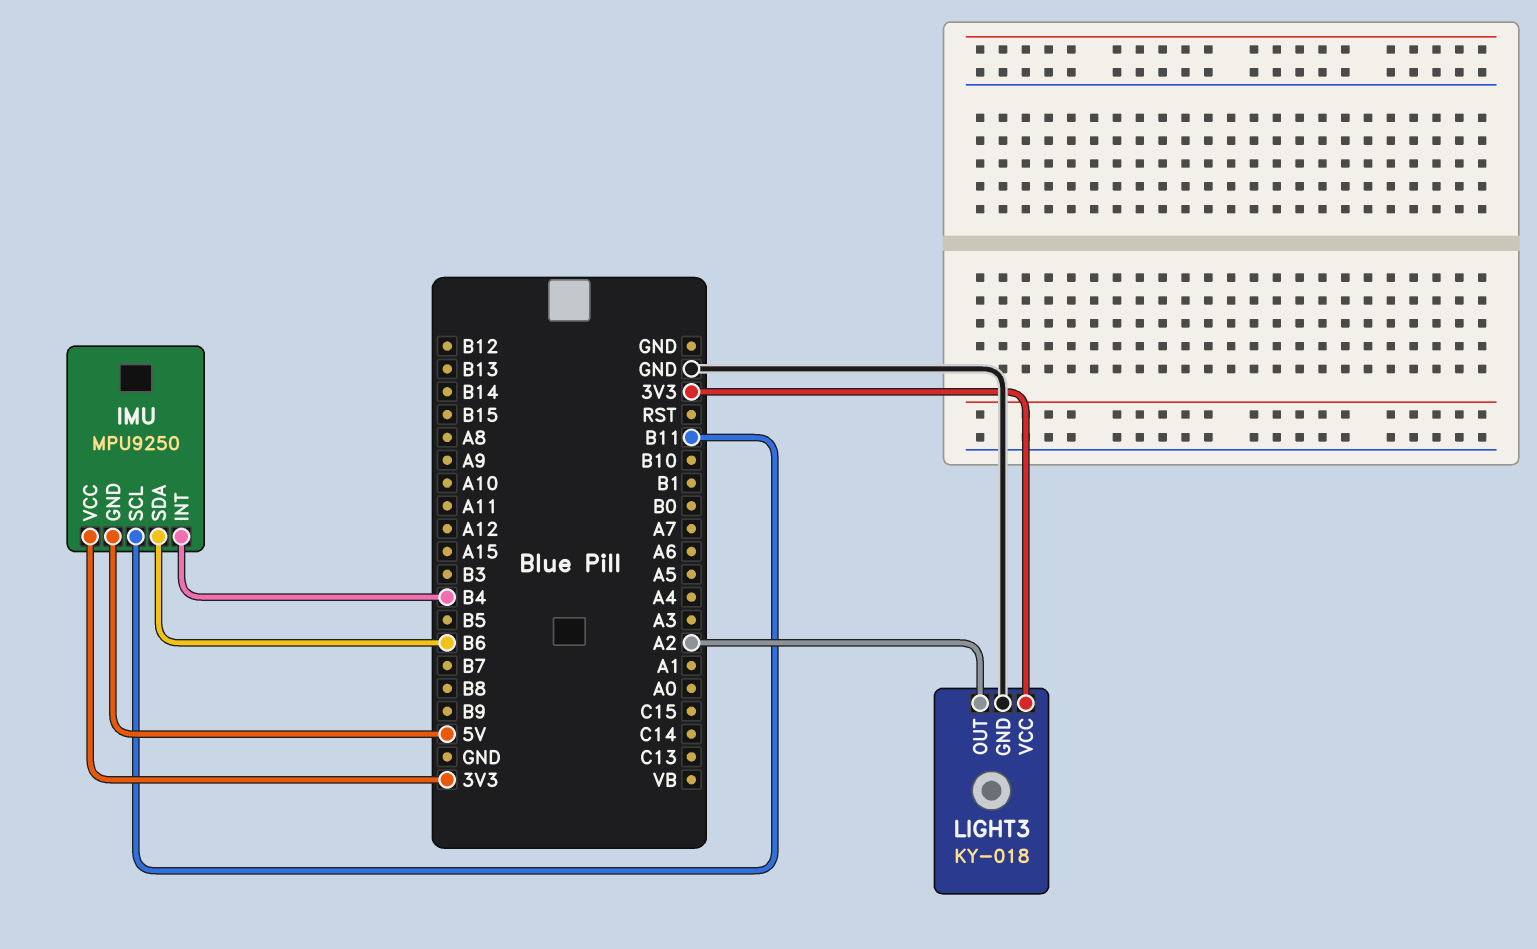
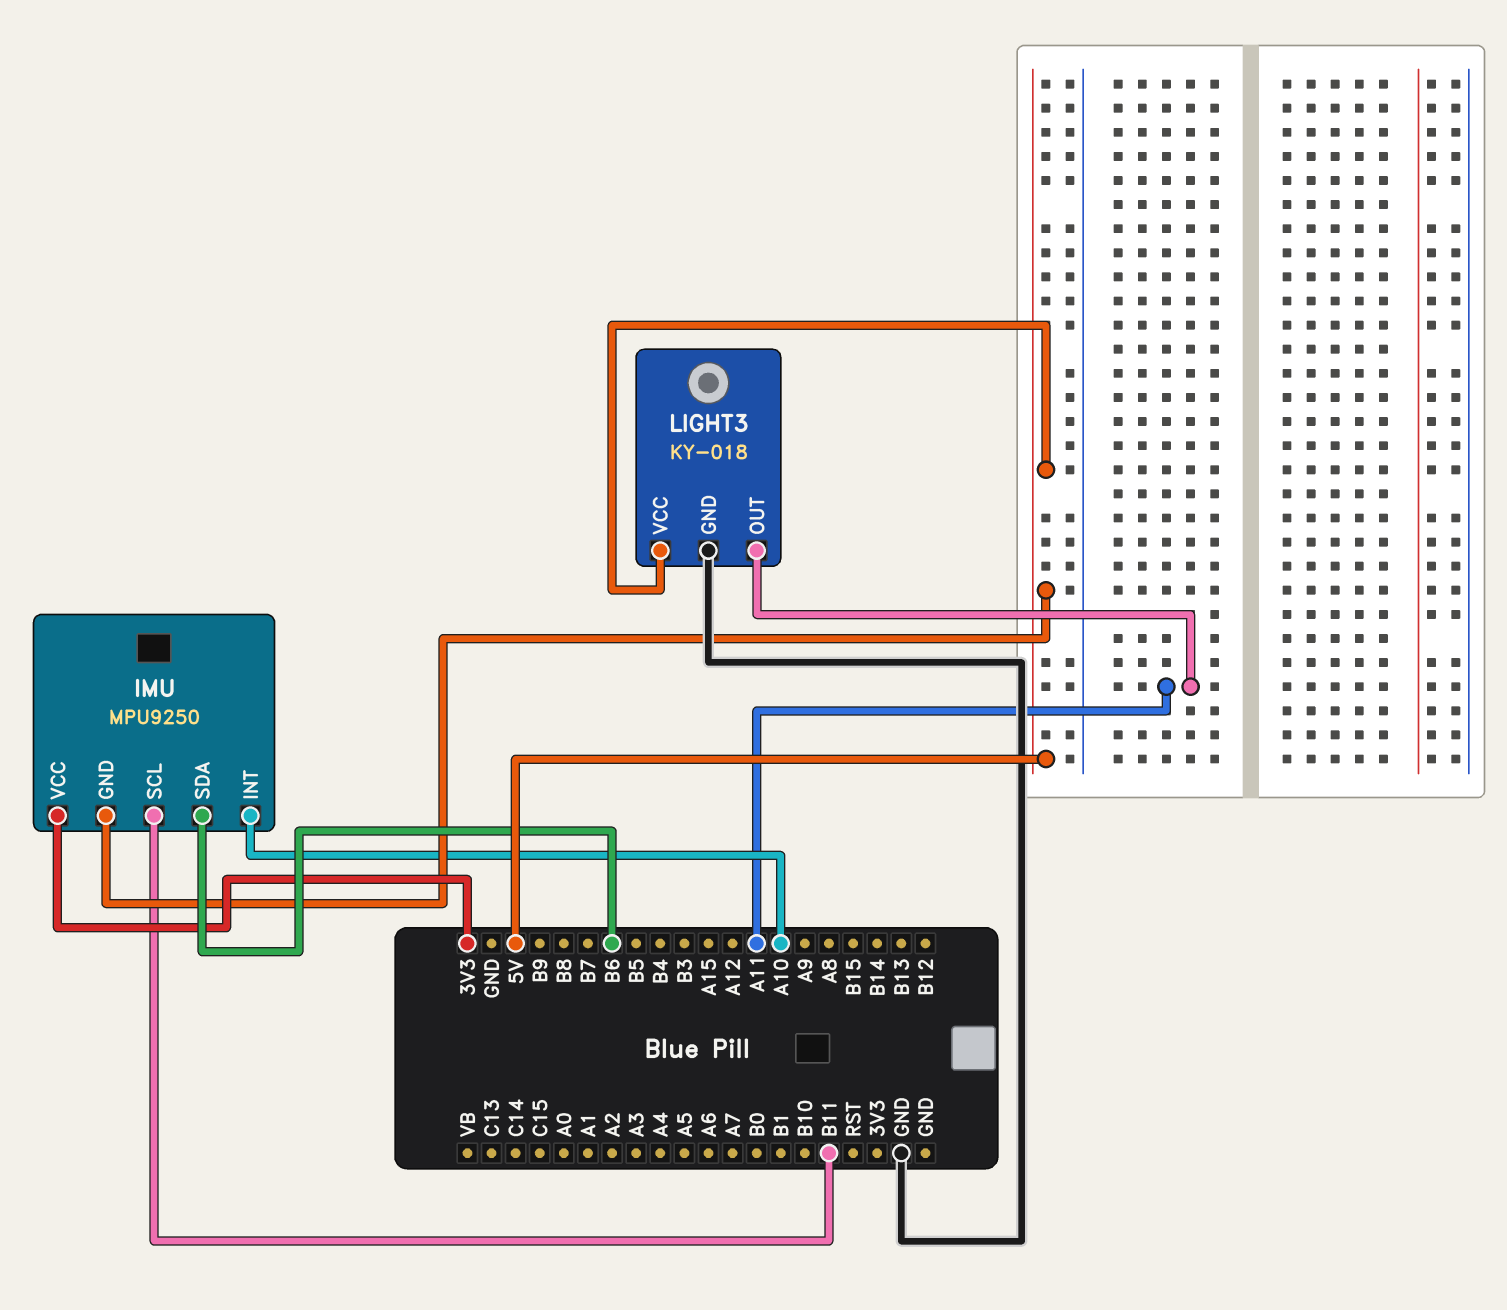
IMU pin INT: B4 -> A10
LIGHT3 pin OUT: A2 -> A11
LIGHT3 pin VCC: 3V3 -> 5V

